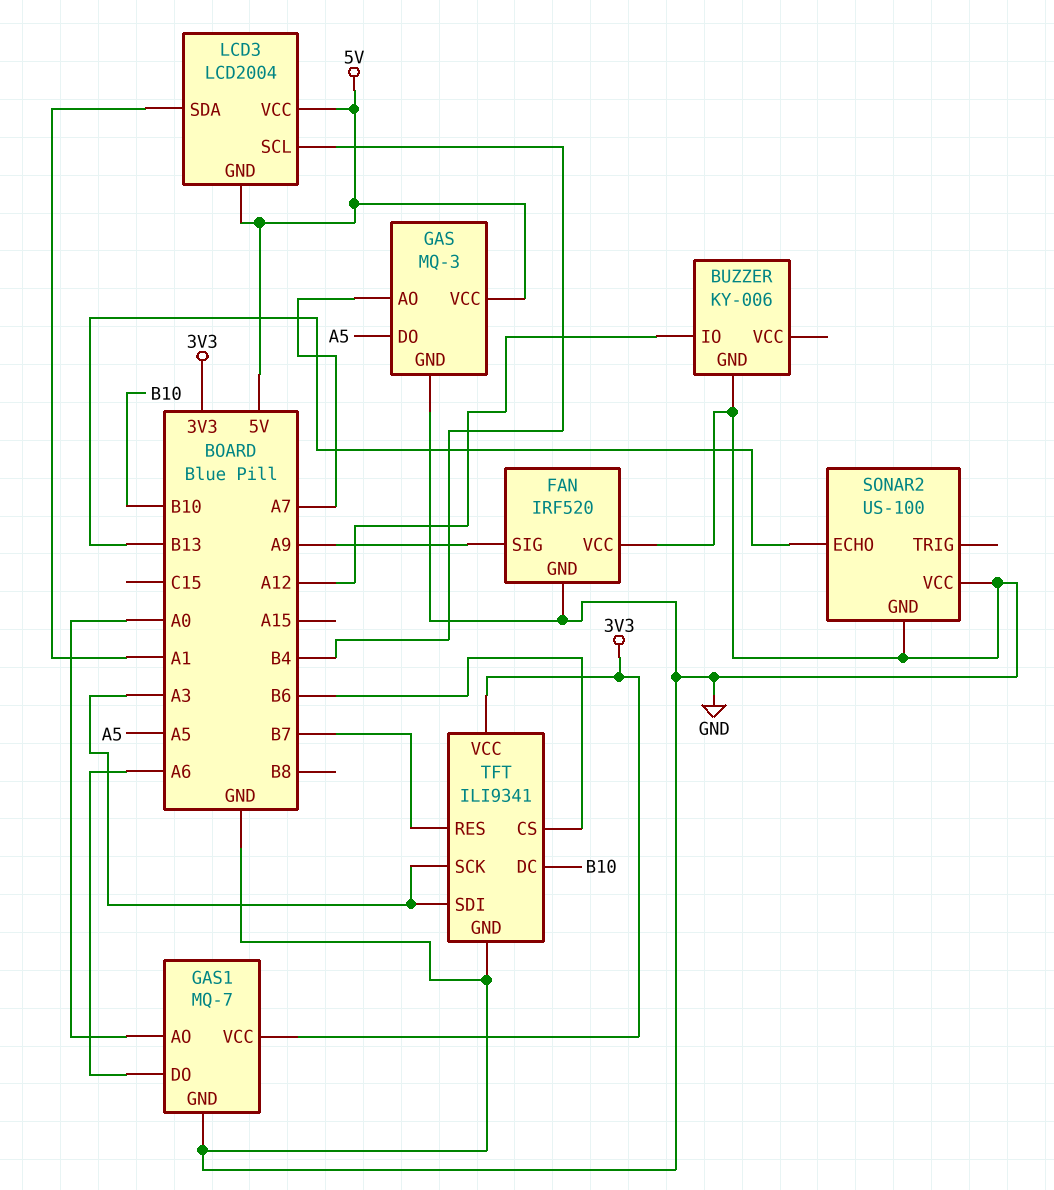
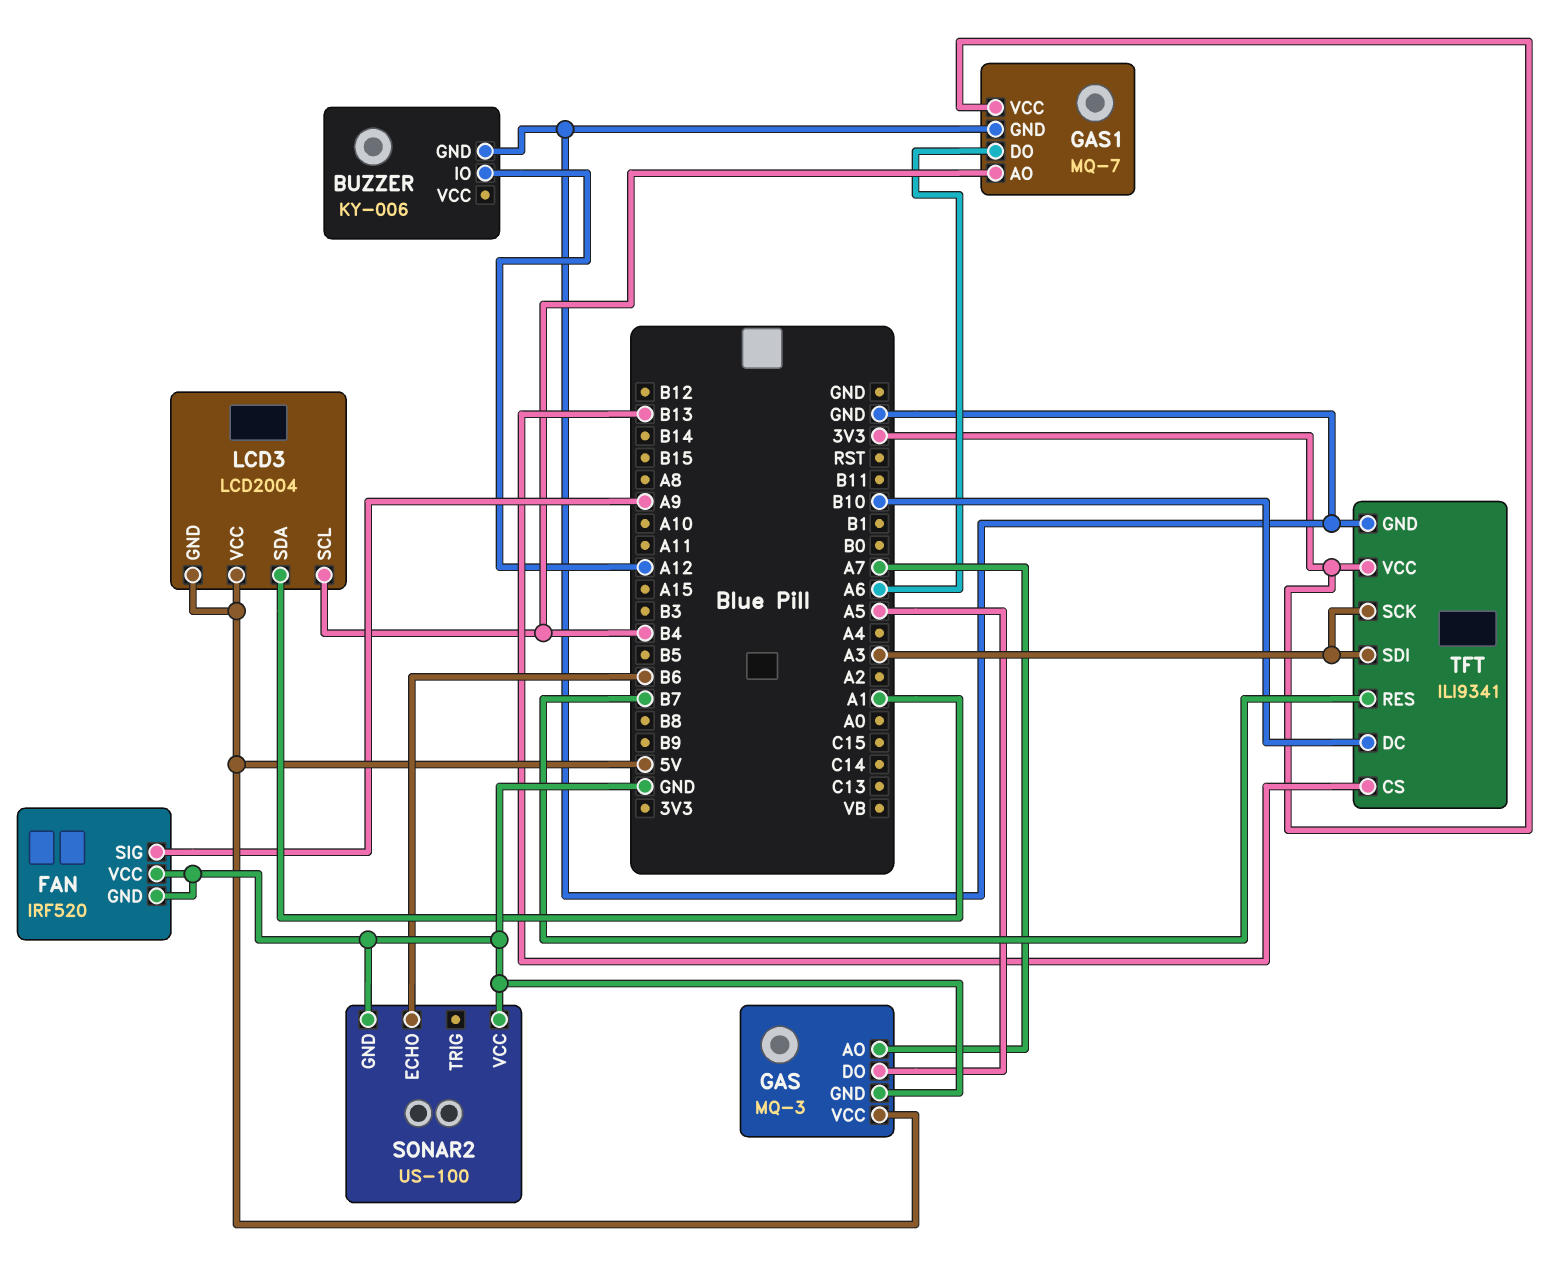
GAS1 pin AO: A0 -> B4
SONAR2 pin ECHO: B13 -> B6
TFT pin CS: B6 -> B13

